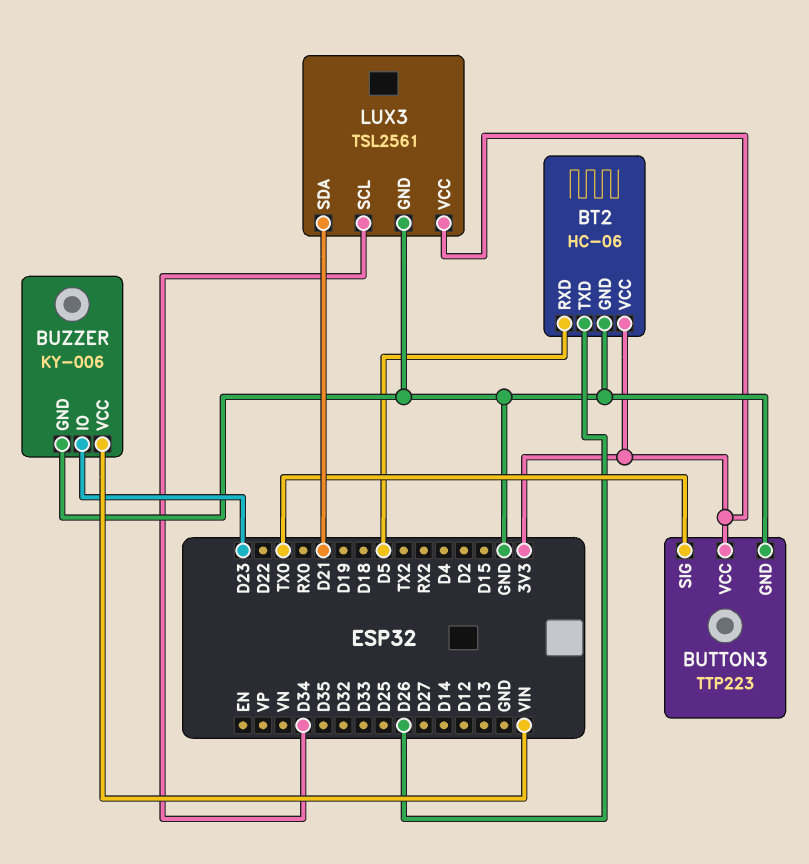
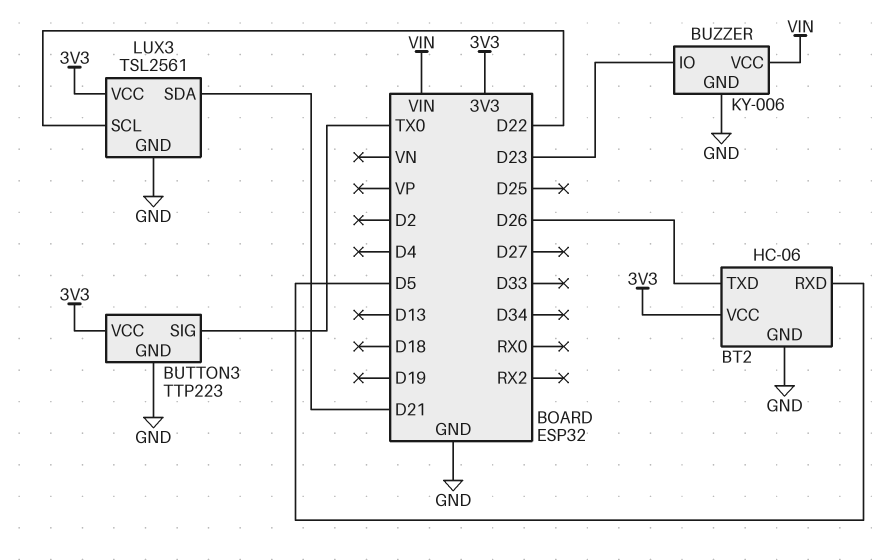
LUX3 pin SCL: D34 -> D22

